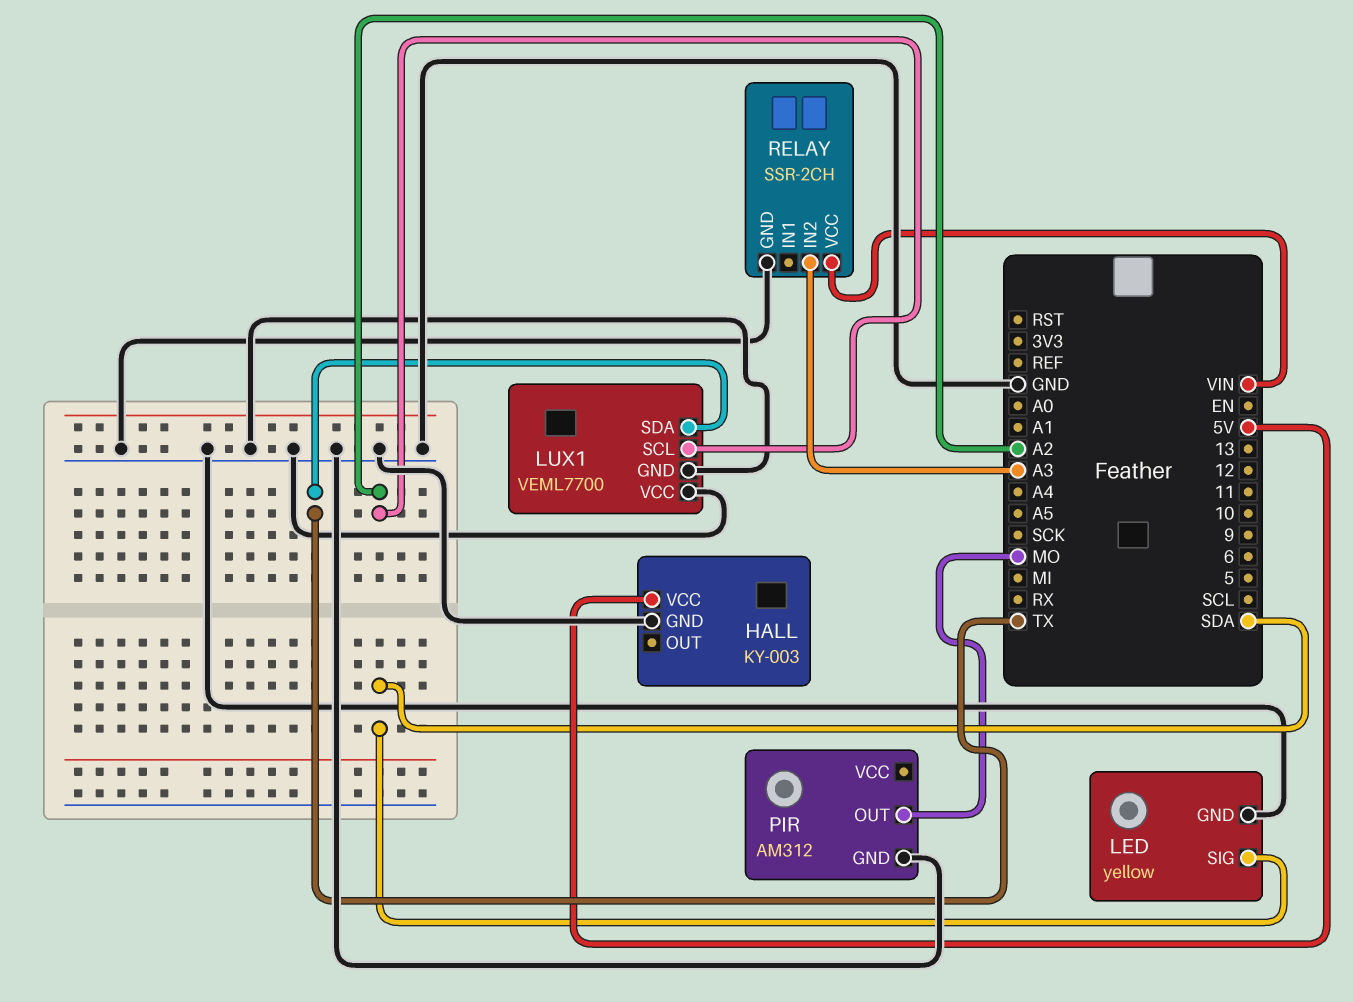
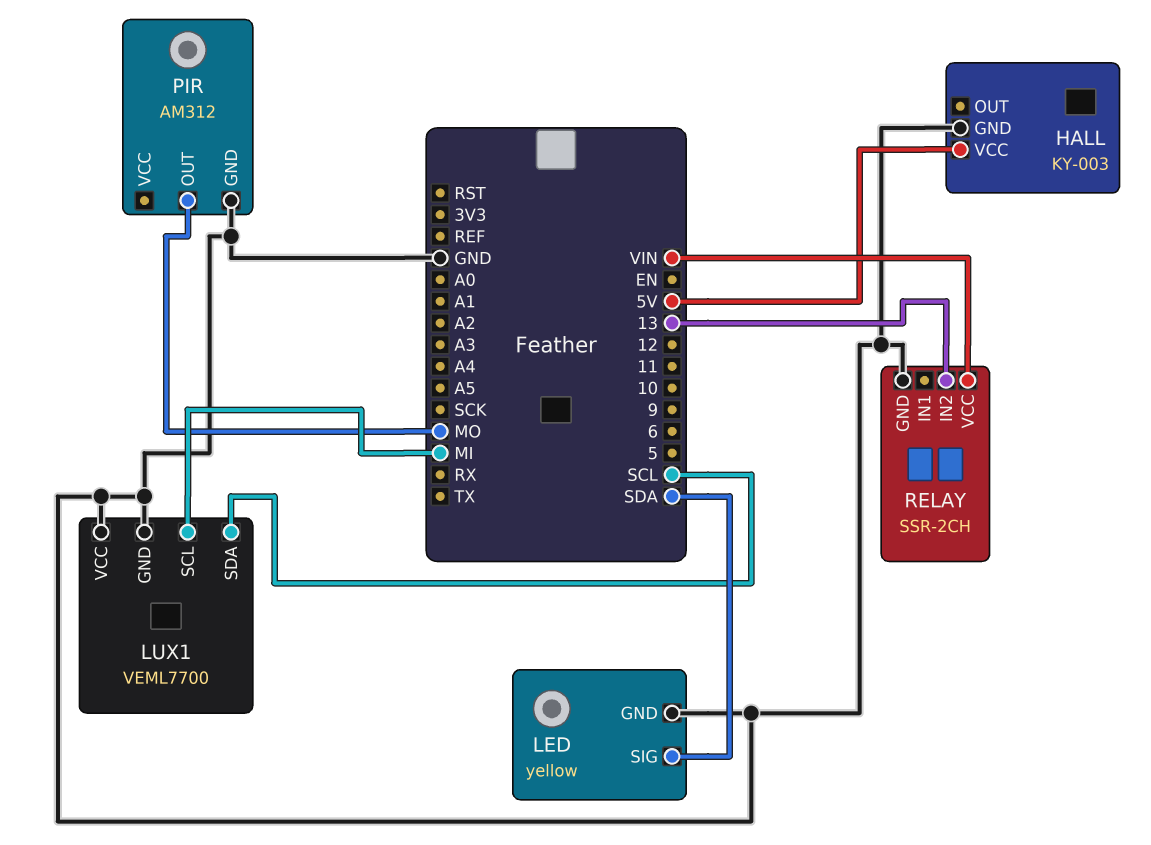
LUX1 pin SCL: A2 -> MI
LUX1 pin SDA: TX -> SCL
RELAY pin IN2: A3 -> 13

